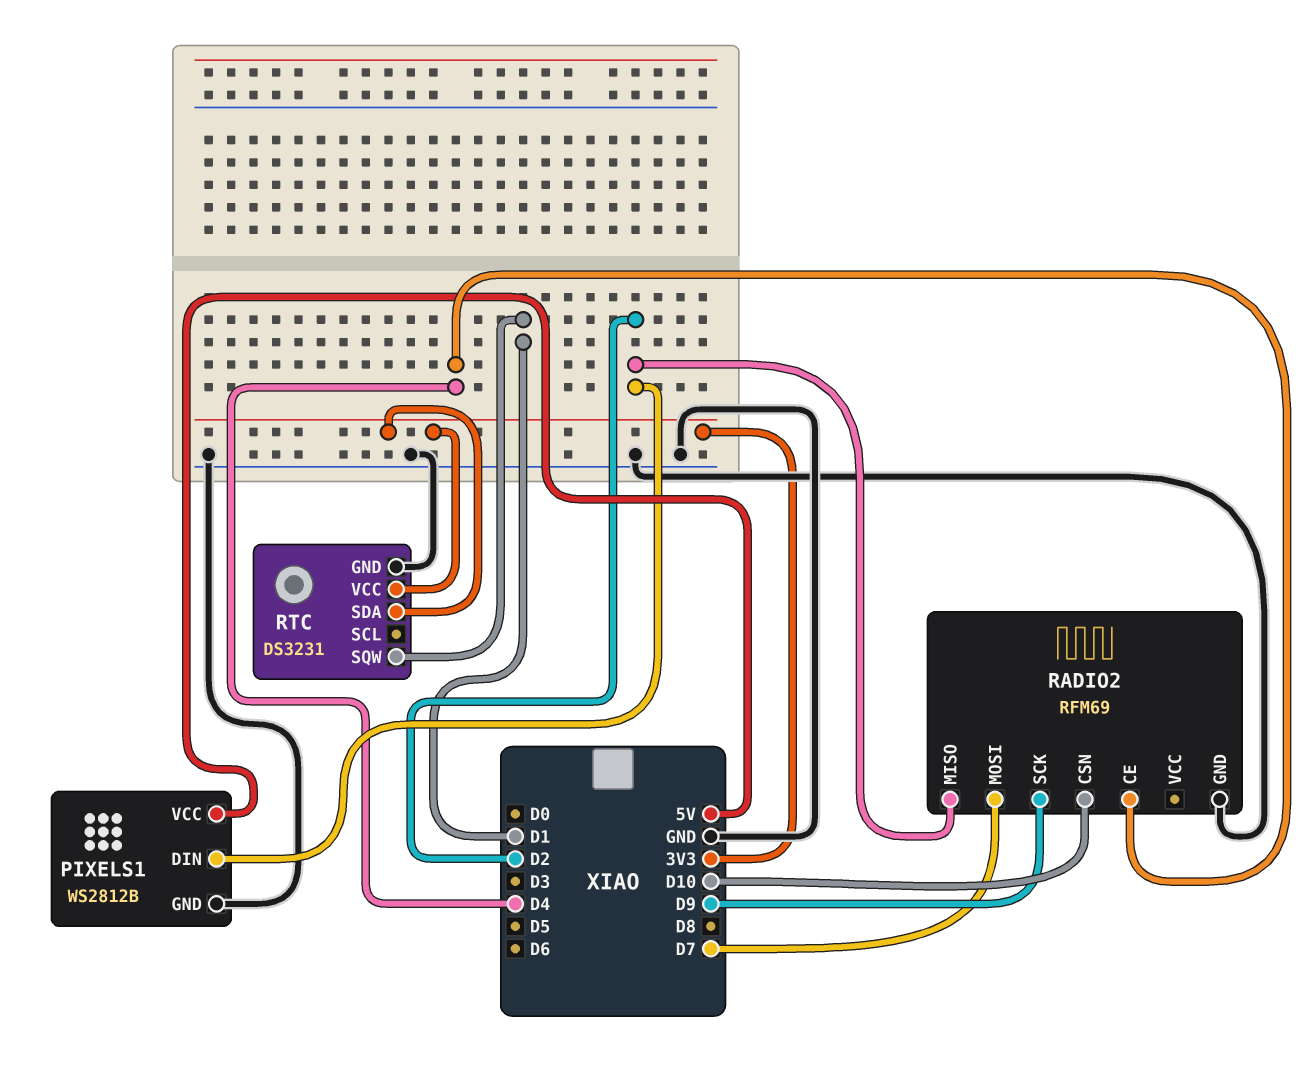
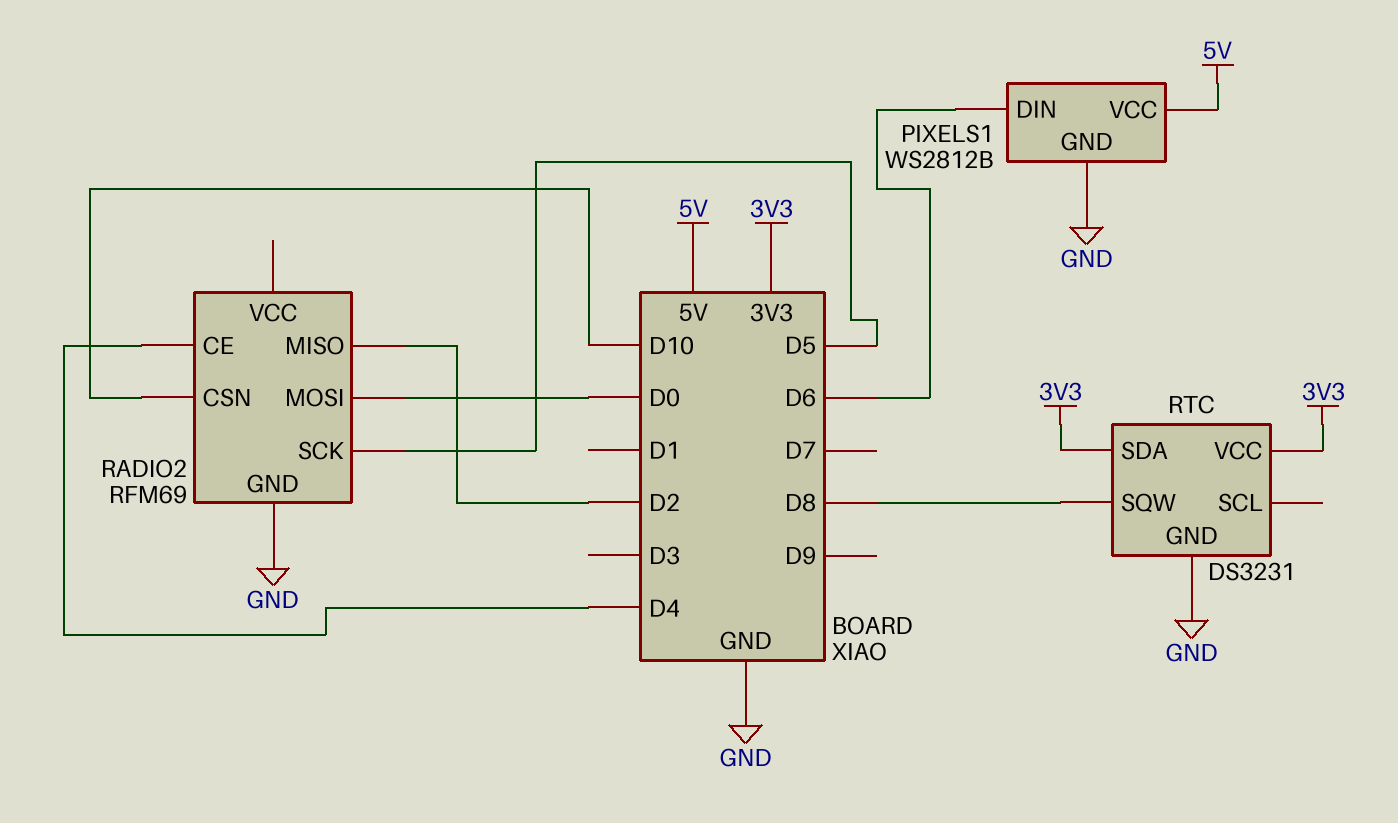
PIXELS1 pin DIN: D2 -> D6
RADIO2 pin MOSI: D7 -> D0
RADIO2 pin SCK: D9 -> D5
RTC pin SQW: D1 -> D8

